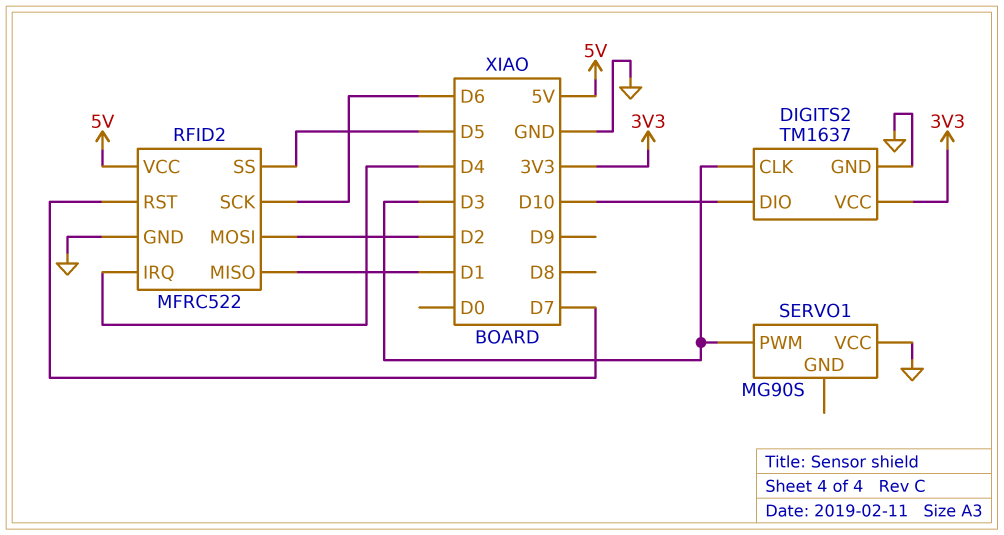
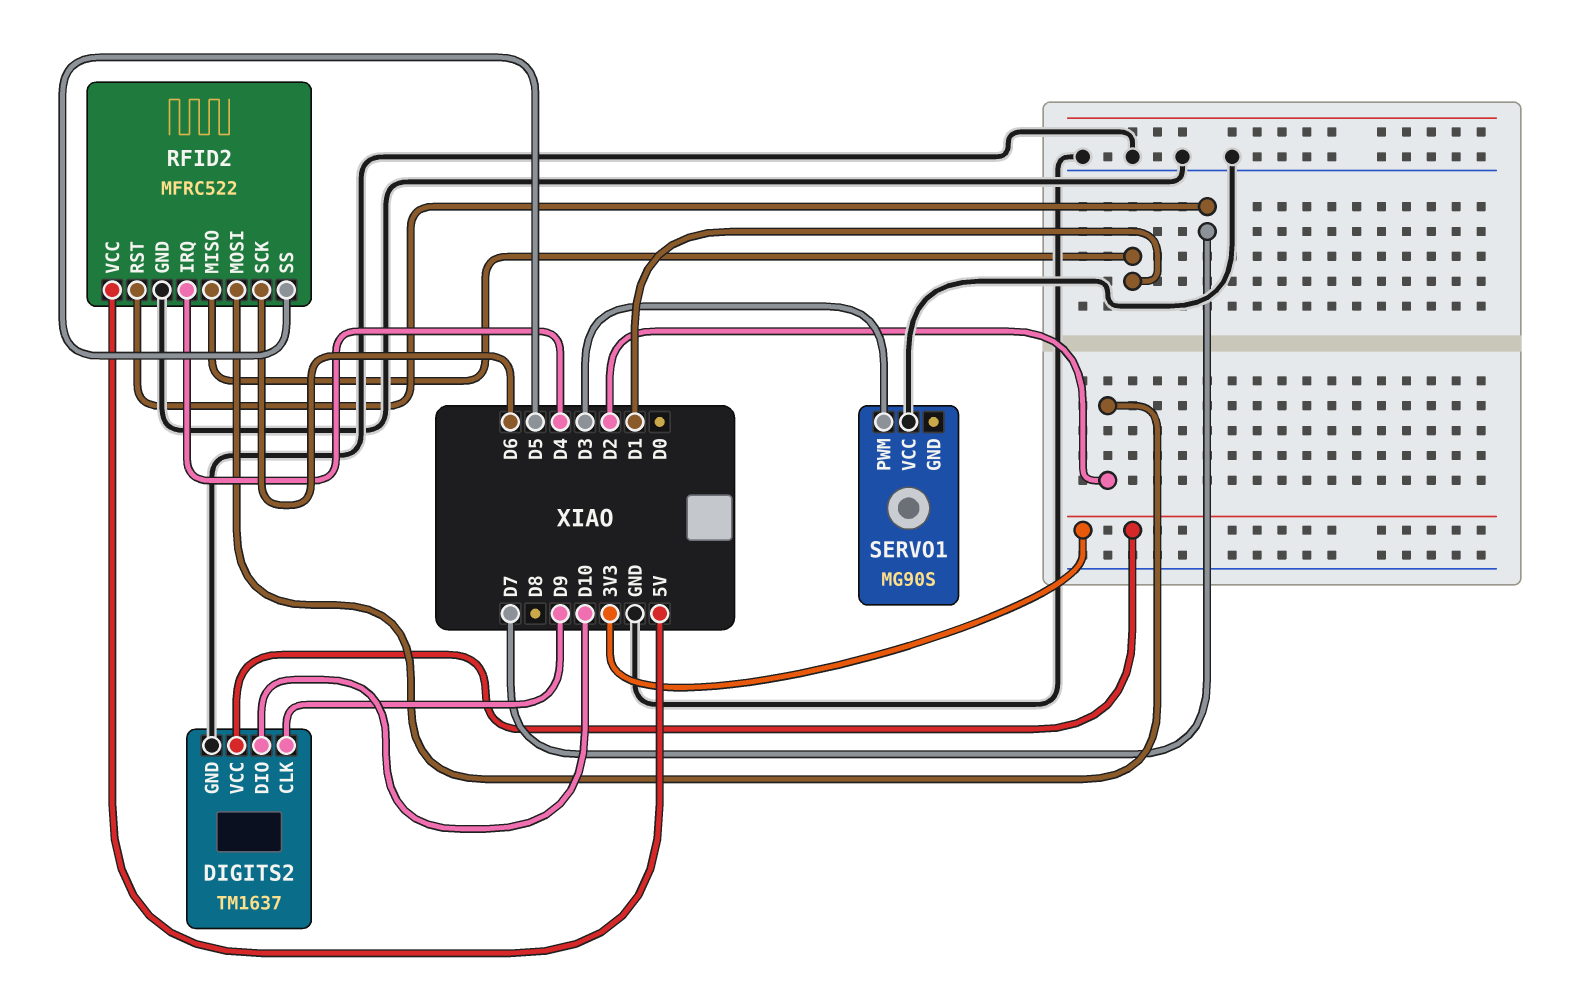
DIGITS2 pin CLK: D3 -> D9

